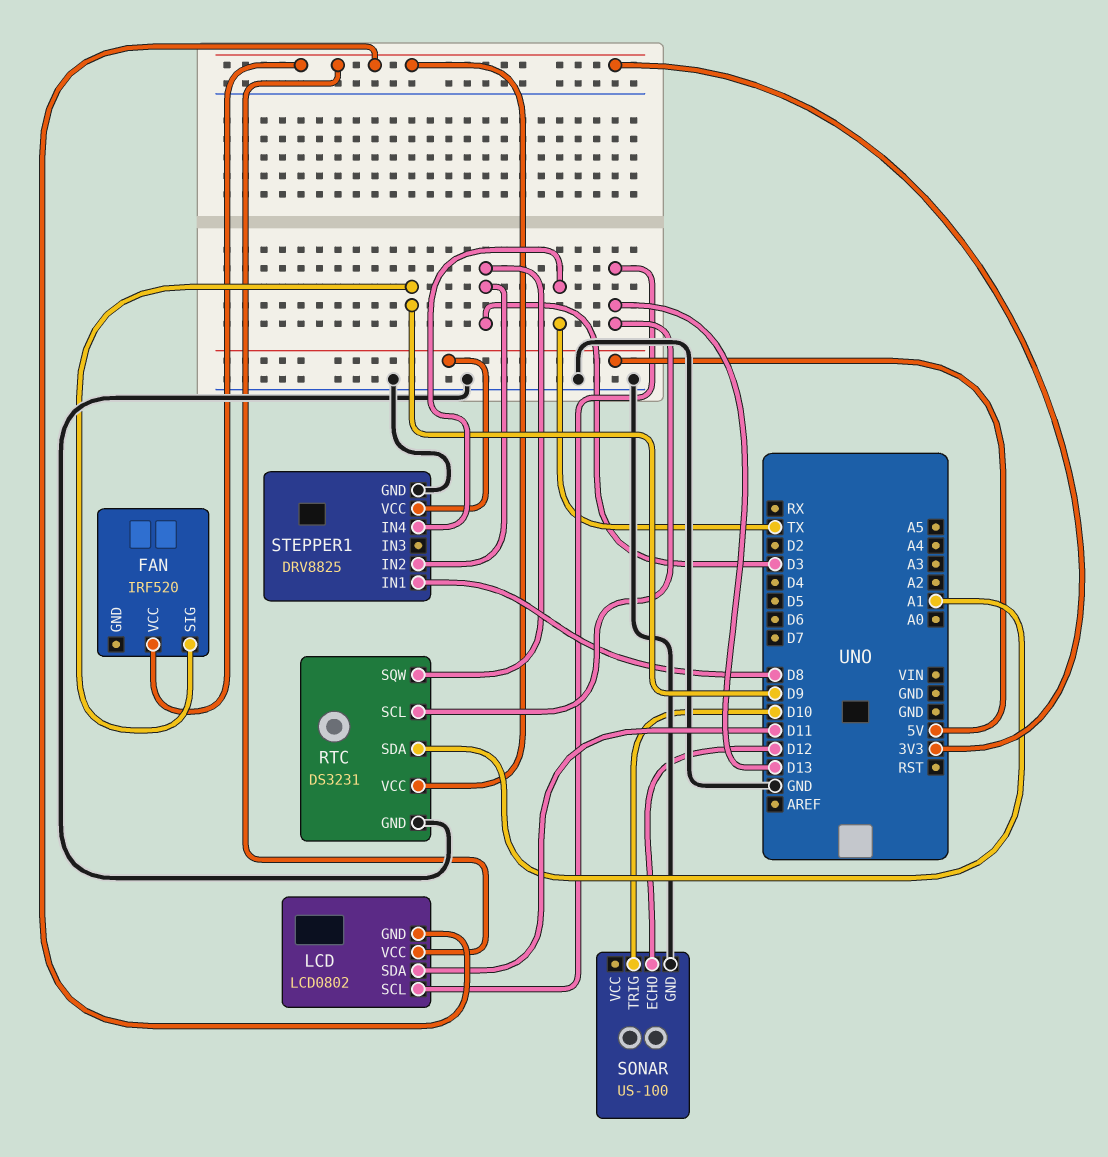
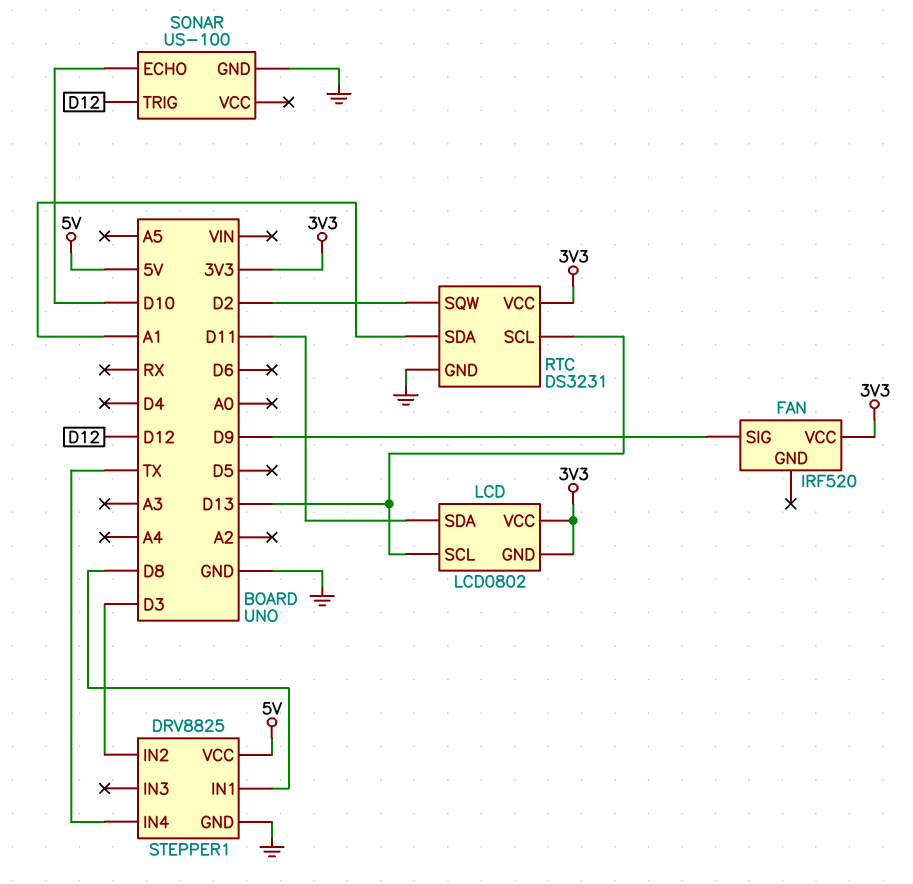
RTC pin SQW: D3 -> D2
SONAR pin ECHO: D12 -> D10
SONAR pin TRIG: D10 -> D12

